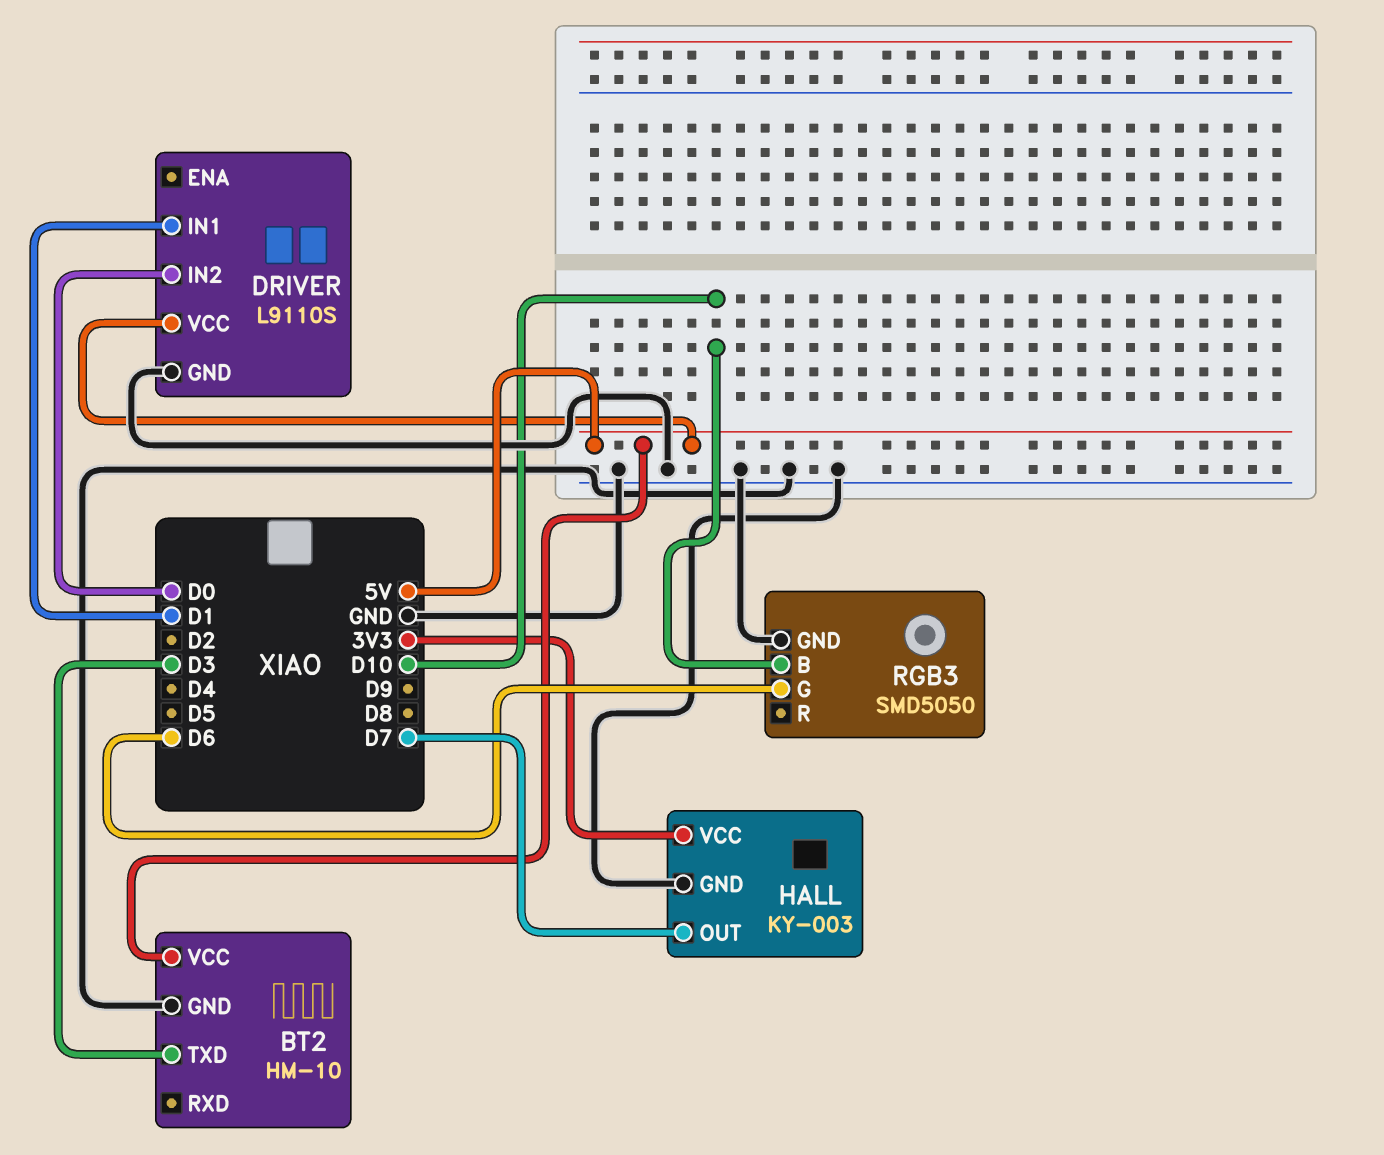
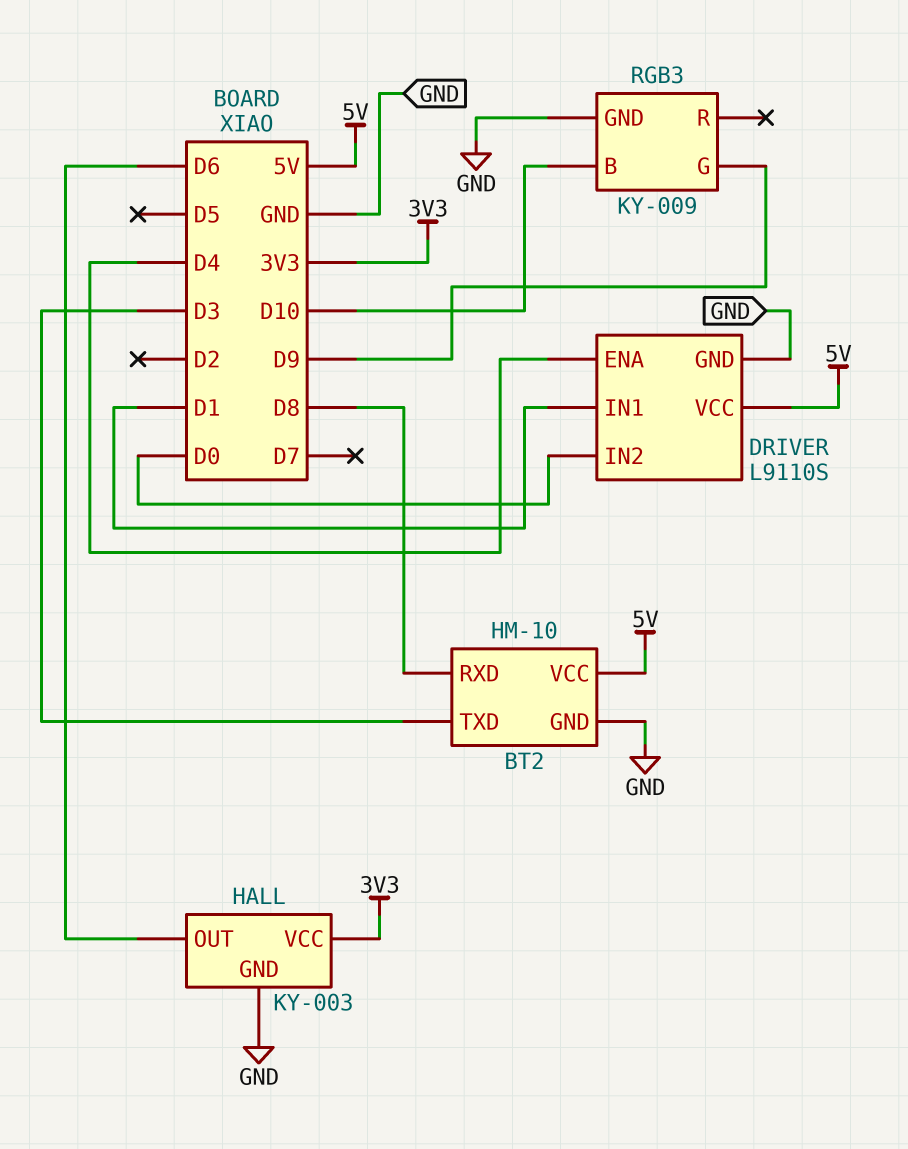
BT2 pin RXD: none -> D8
DRIVER pin ENA: none -> D4
HALL pin OUT: D7 -> D6
RGB3: SMD5050 -> KY-009
RGB3 pin G: D6 -> D9

